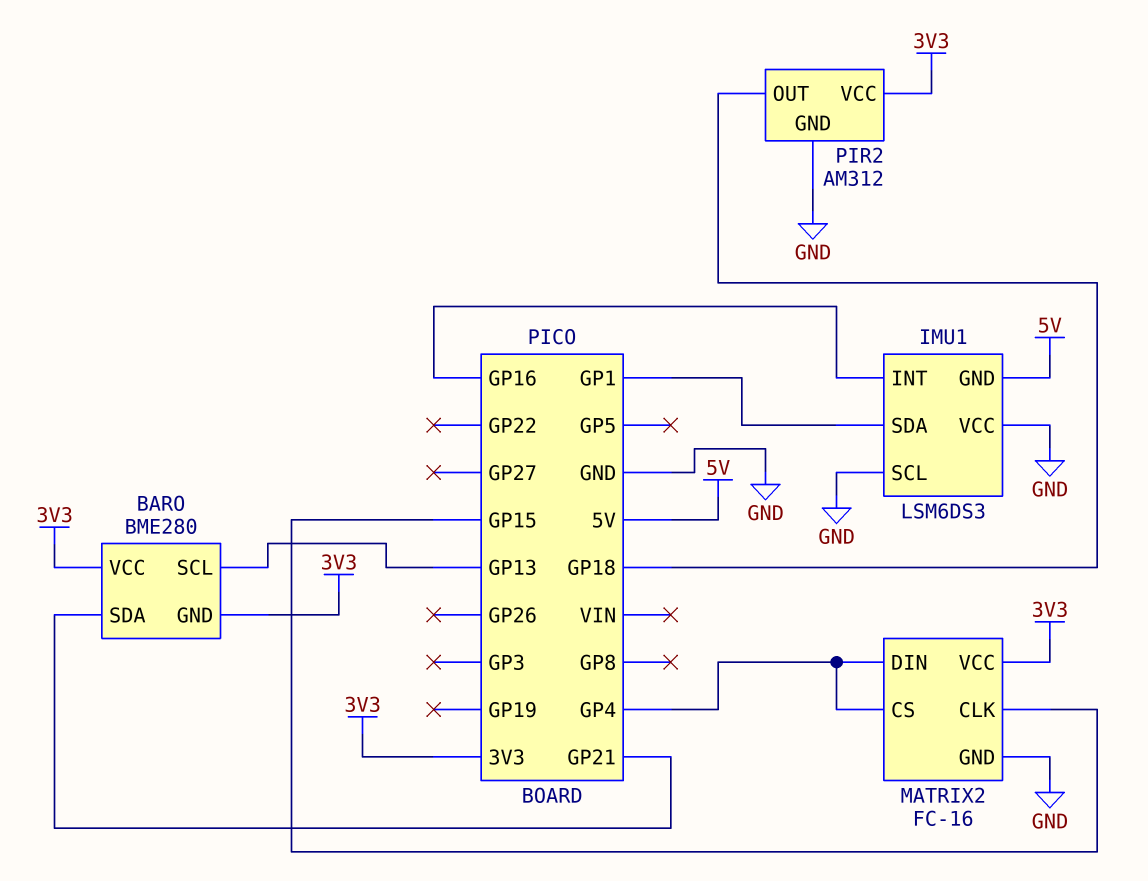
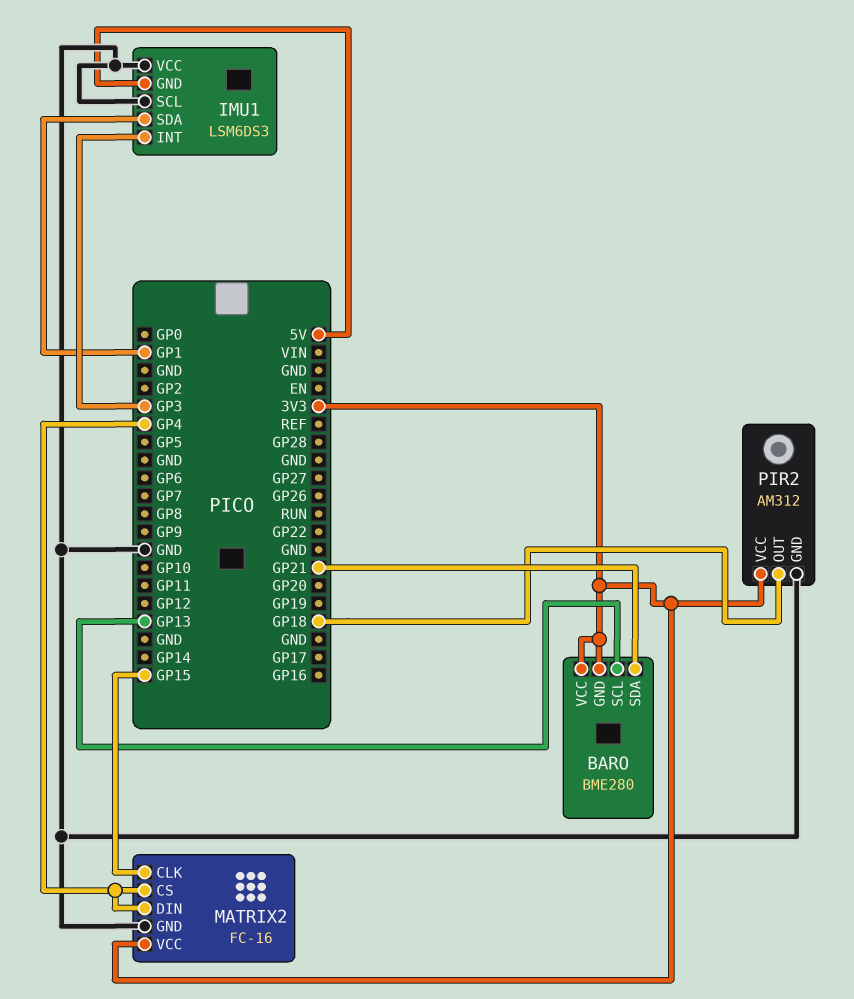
IMU1 pin INT: GP16 -> GP3

